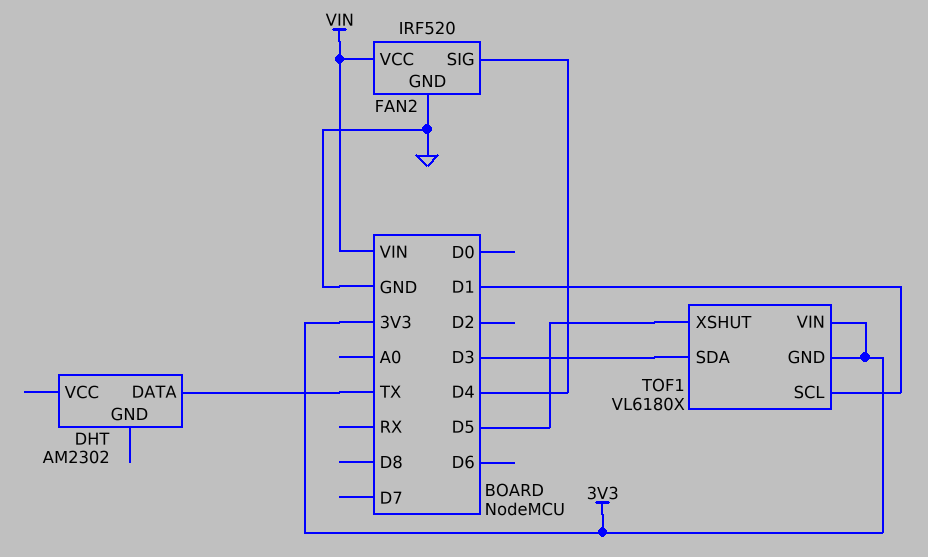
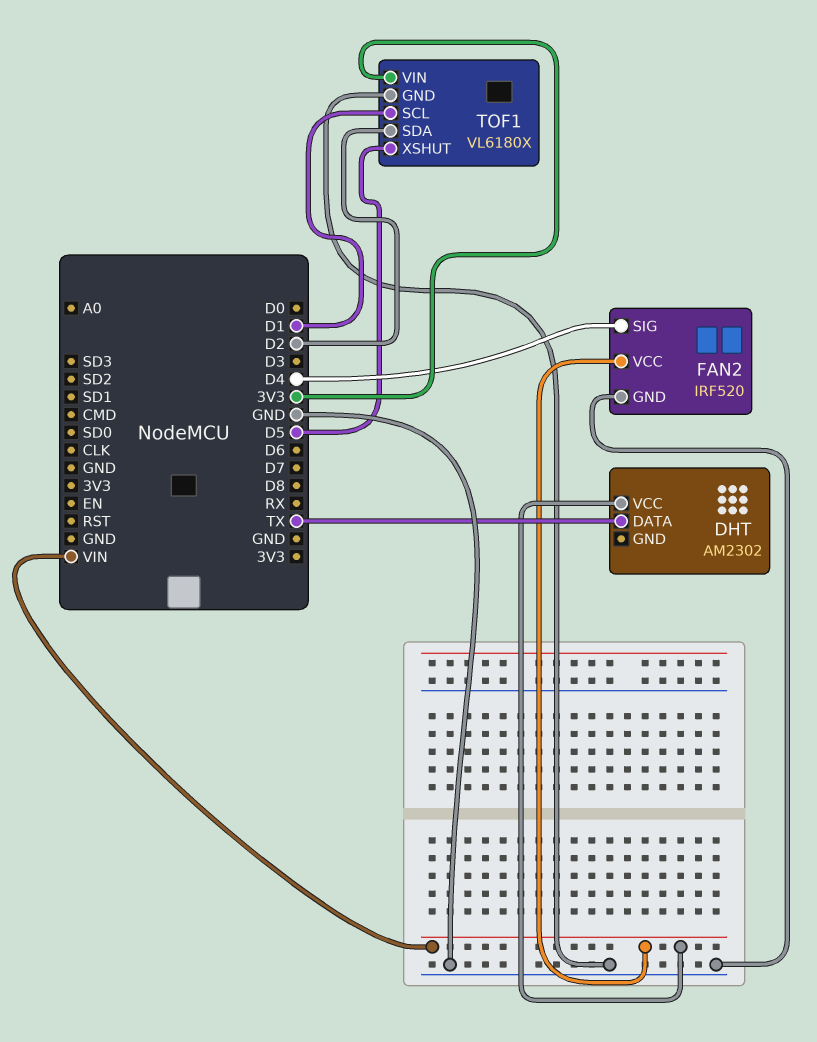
DHT pin VCC: none -> VIN
TOF1 pin GND: 3V3 -> GND
TOF1 pin SDA: D3 -> D2

